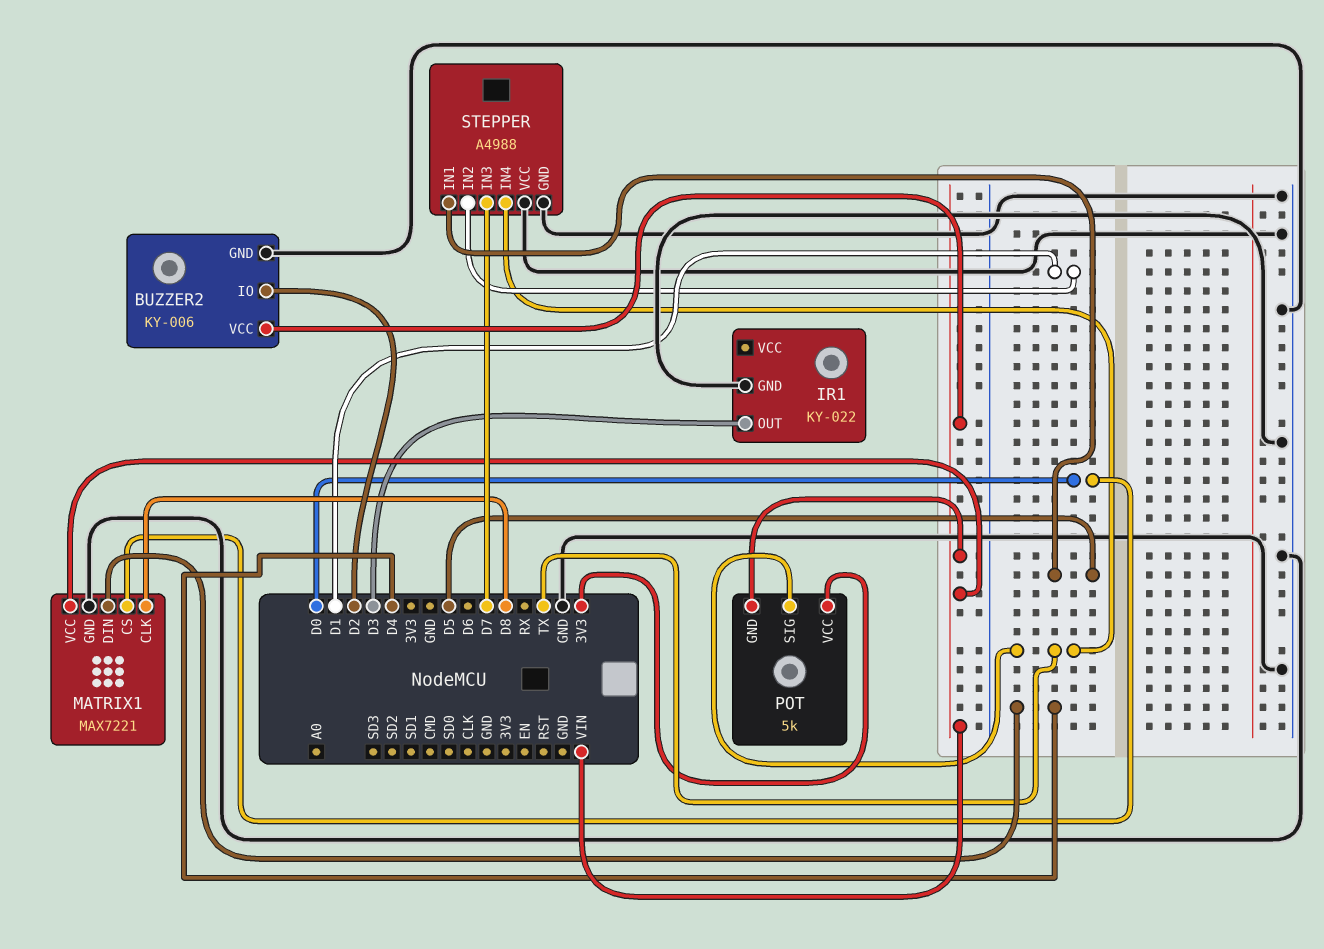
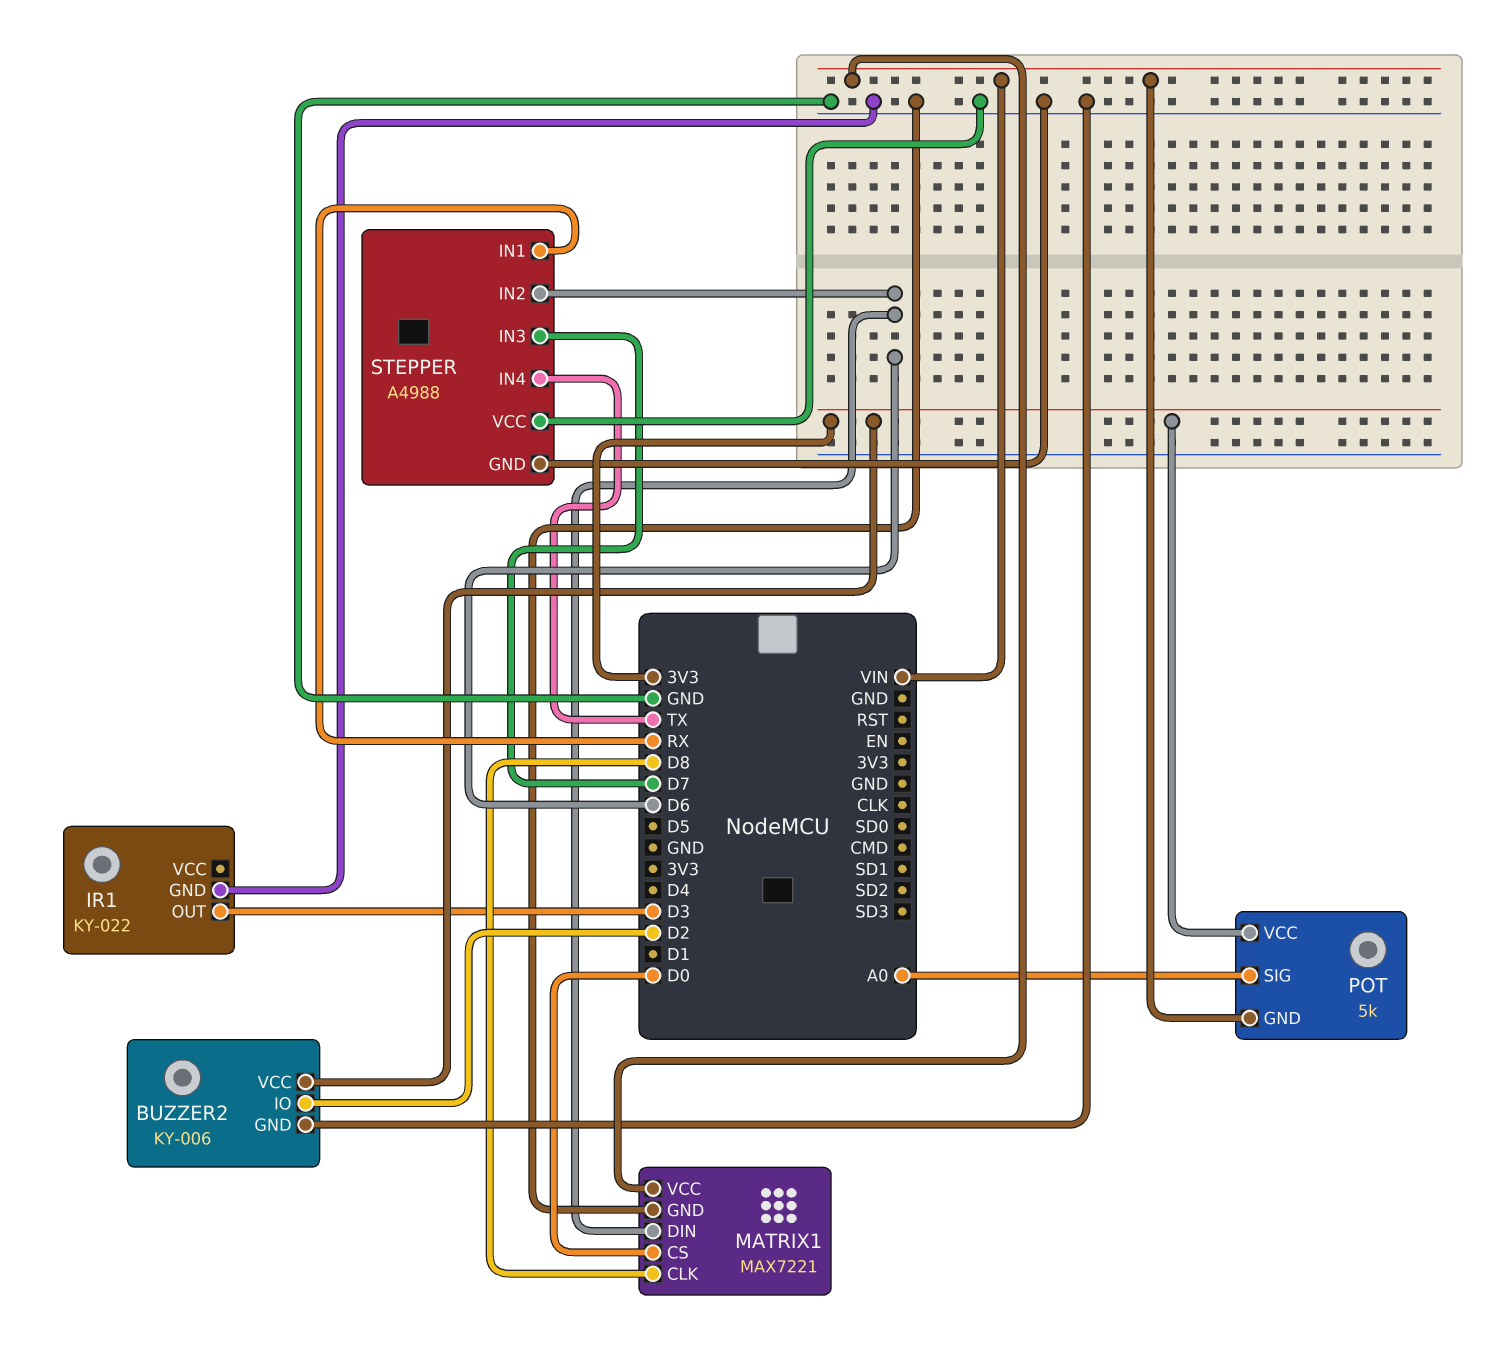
BUZZER2 pin VCC: VIN -> 3V3
MATRIX1 pin DIN: D4 -> D6
POT pin SIG: TX -> A0
STEPPER pin IN1: D5 -> RX
STEPPER pin IN2: D1 -> D6

